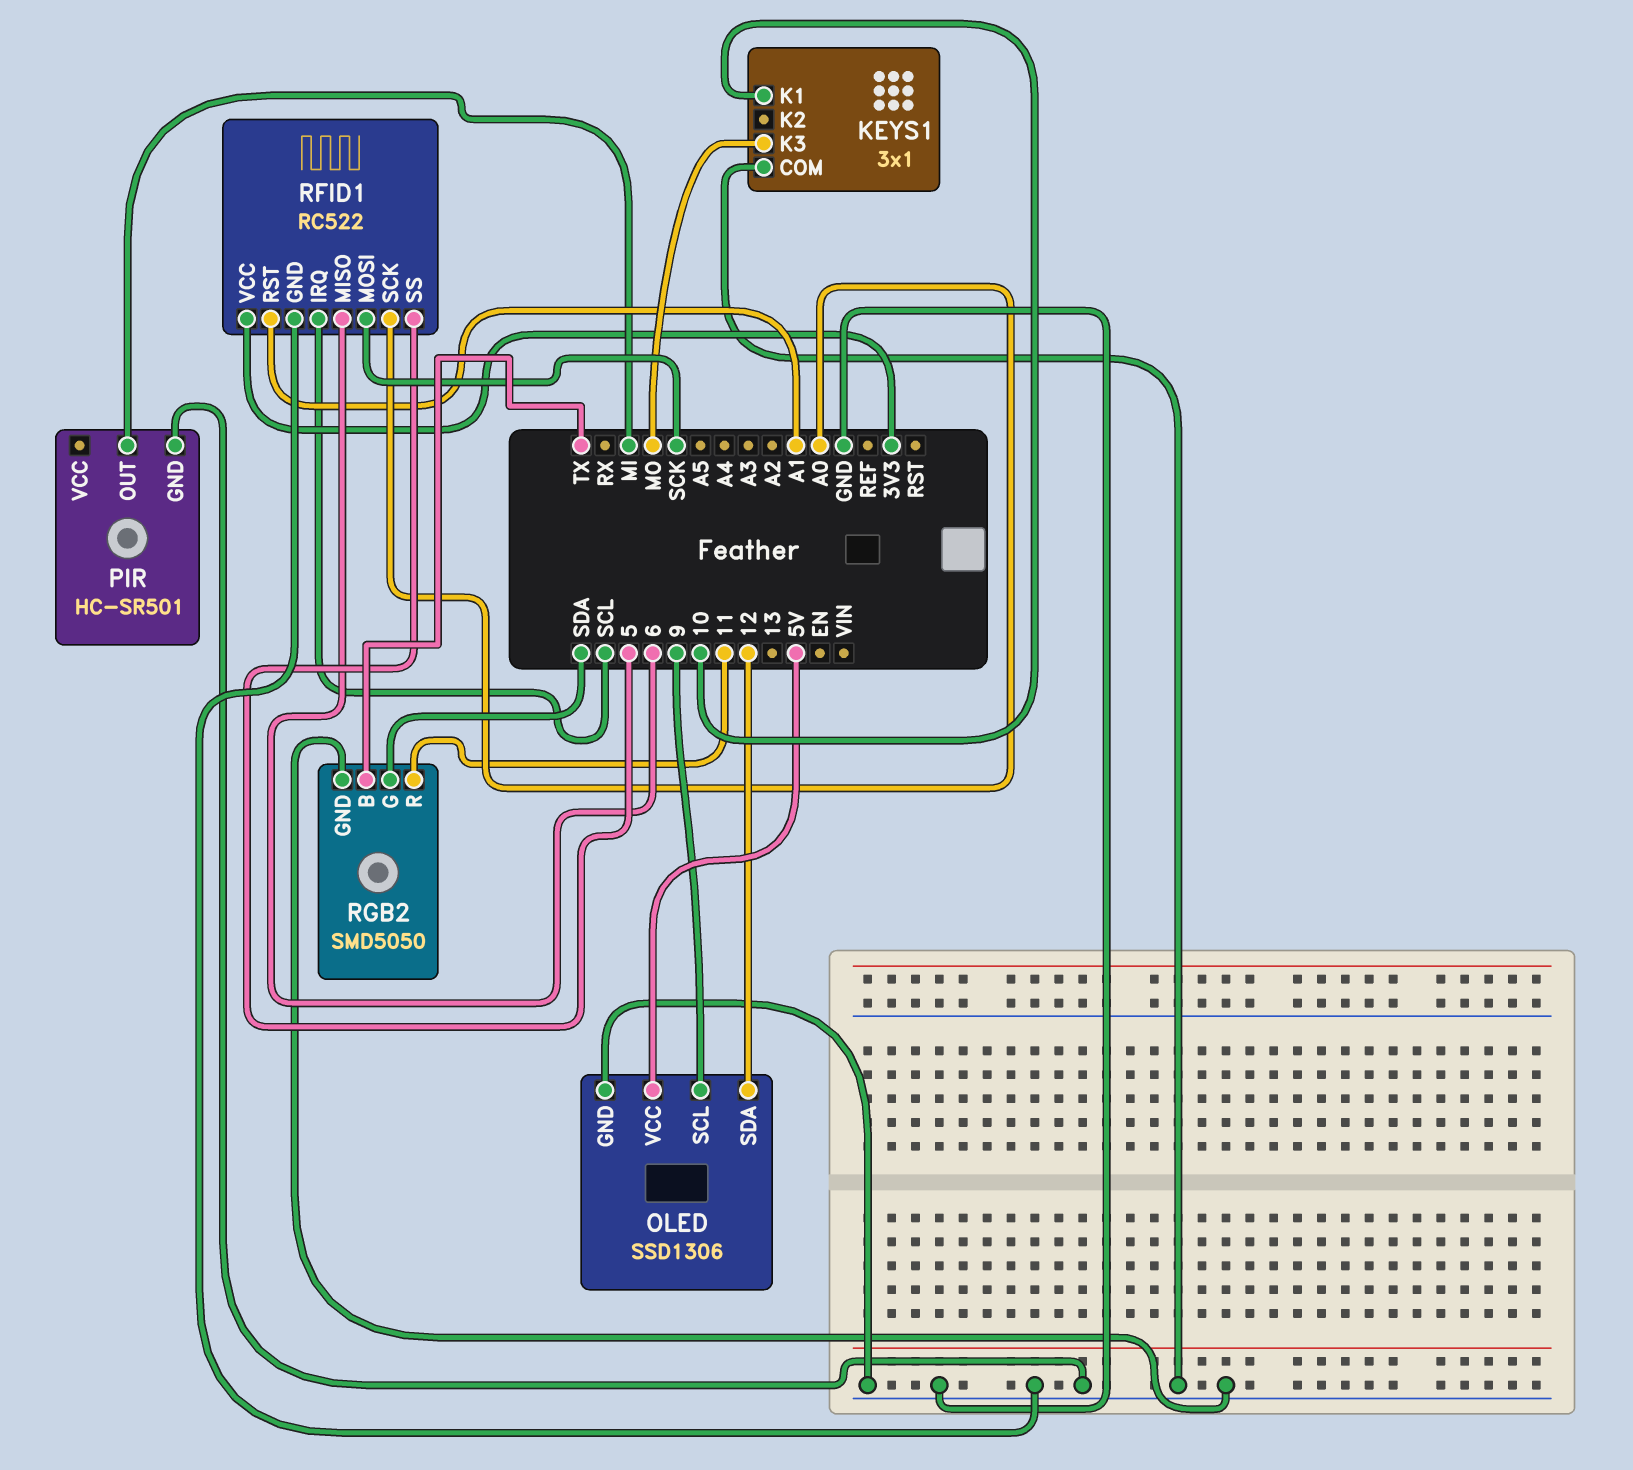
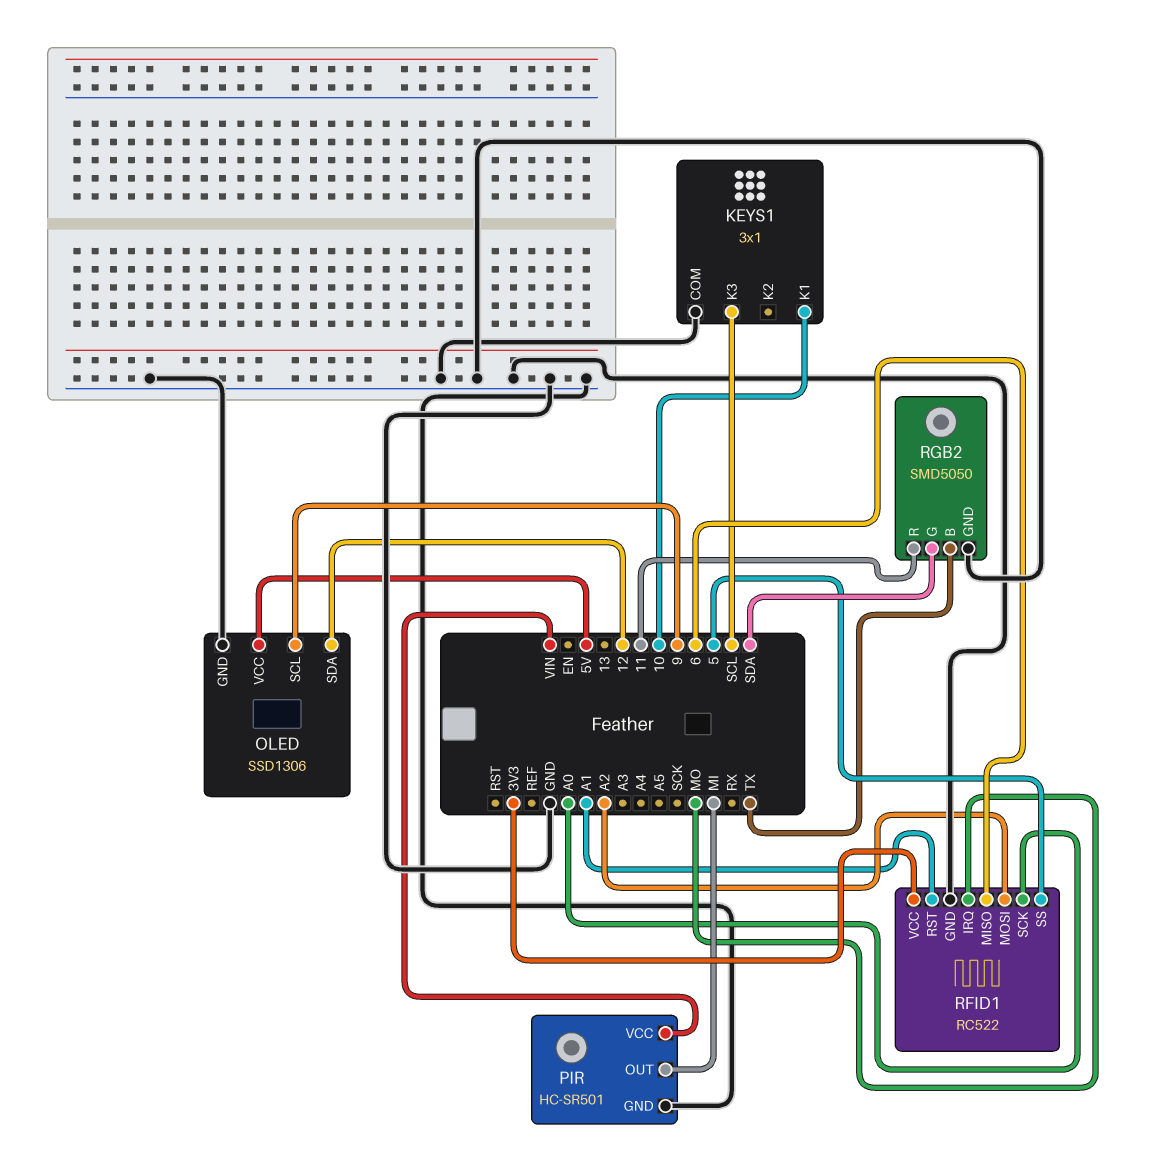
KEYS1 pin K3: MO -> SCL
PIR pin VCC: none -> VIN
RFID1 pin IRQ: SCL -> MO
RFID1 pin MOSI: SCK -> A2

